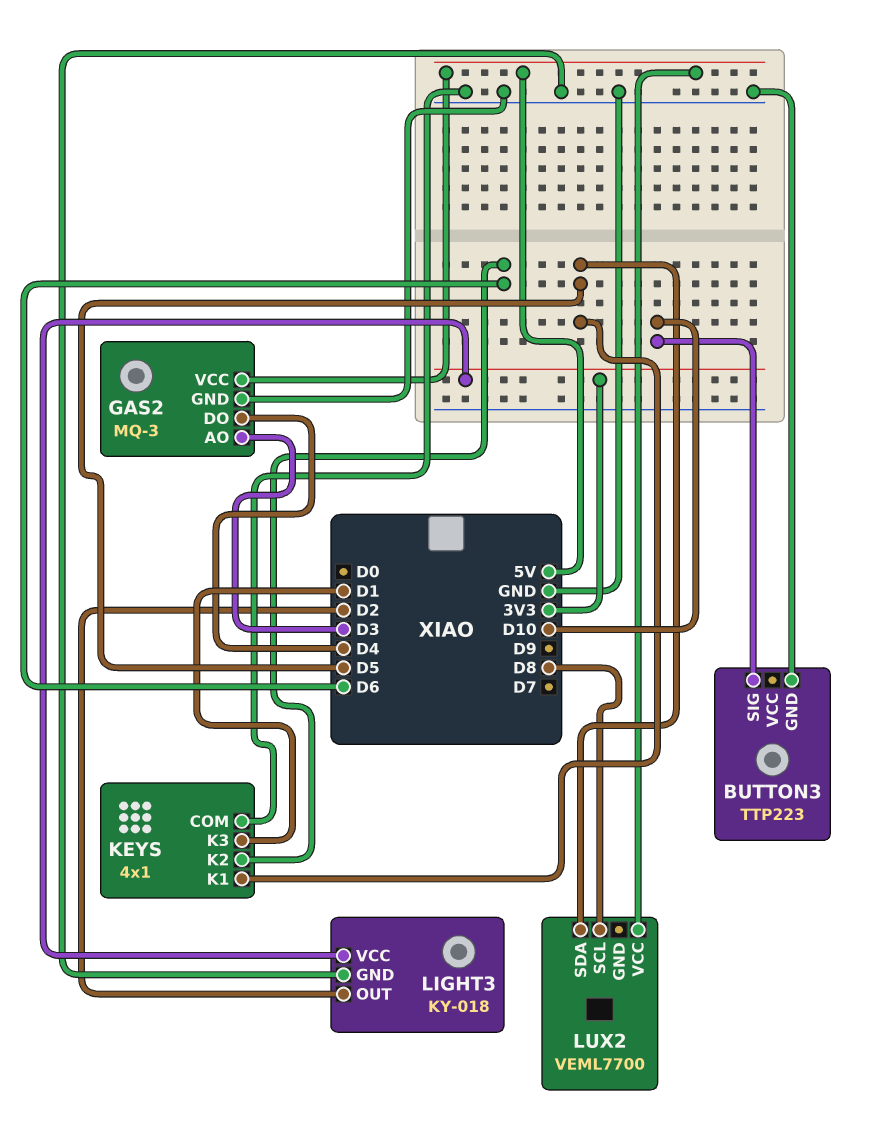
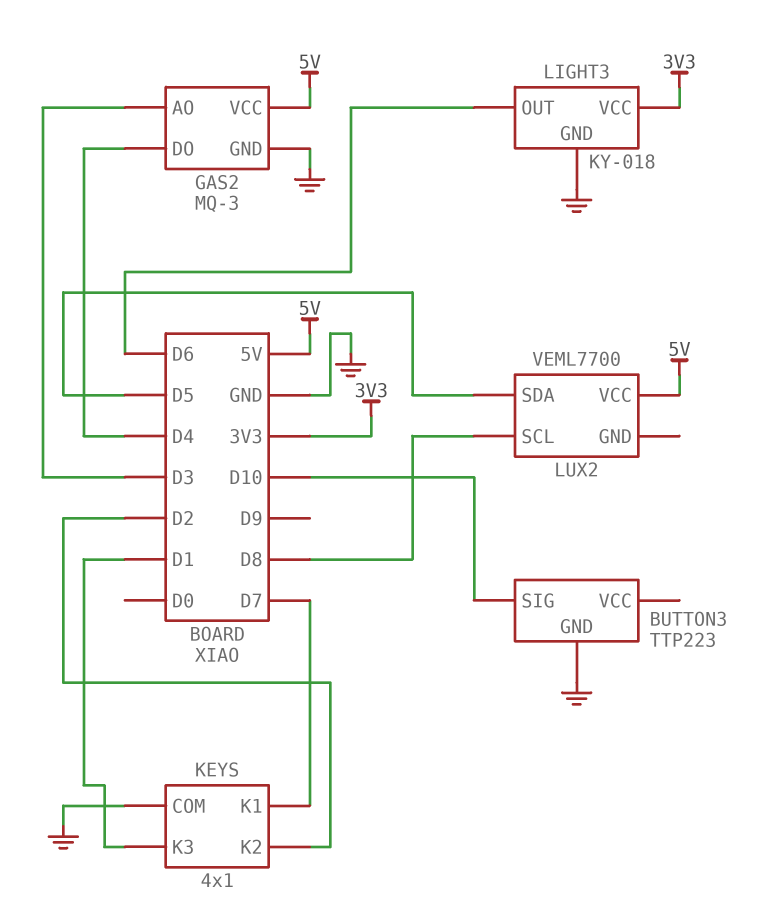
KEYS pin K1: D5 -> D7
KEYS pin K2: D6 -> D2
LIGHT3 pin OUT: D2 -> D6

